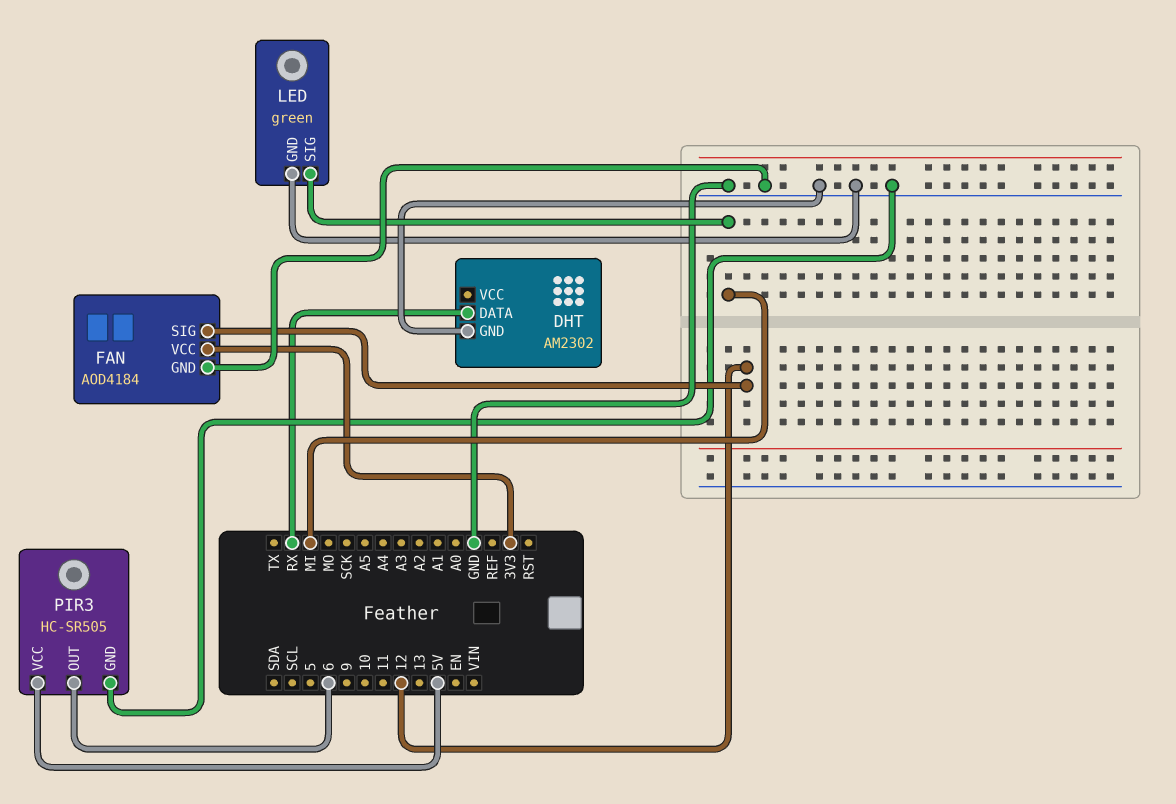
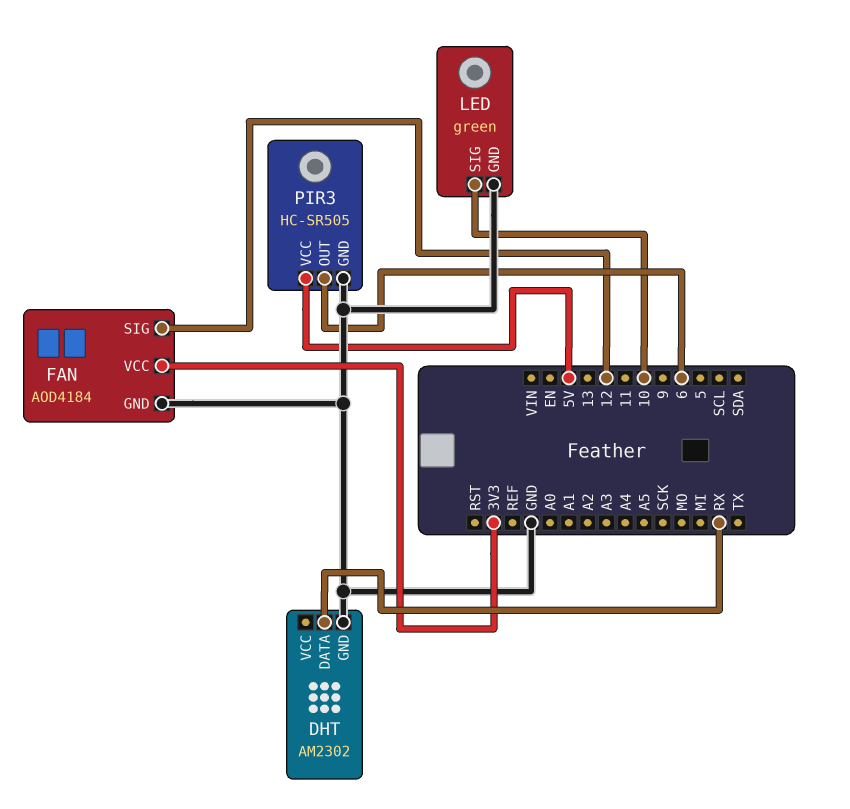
LED pin SIG: MI -> 10

